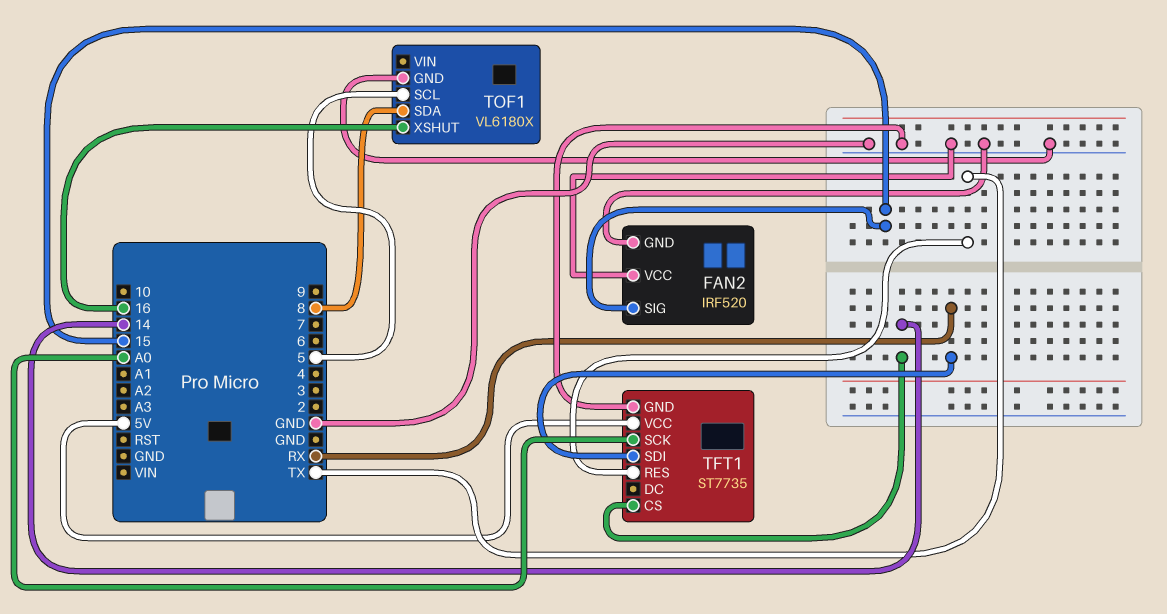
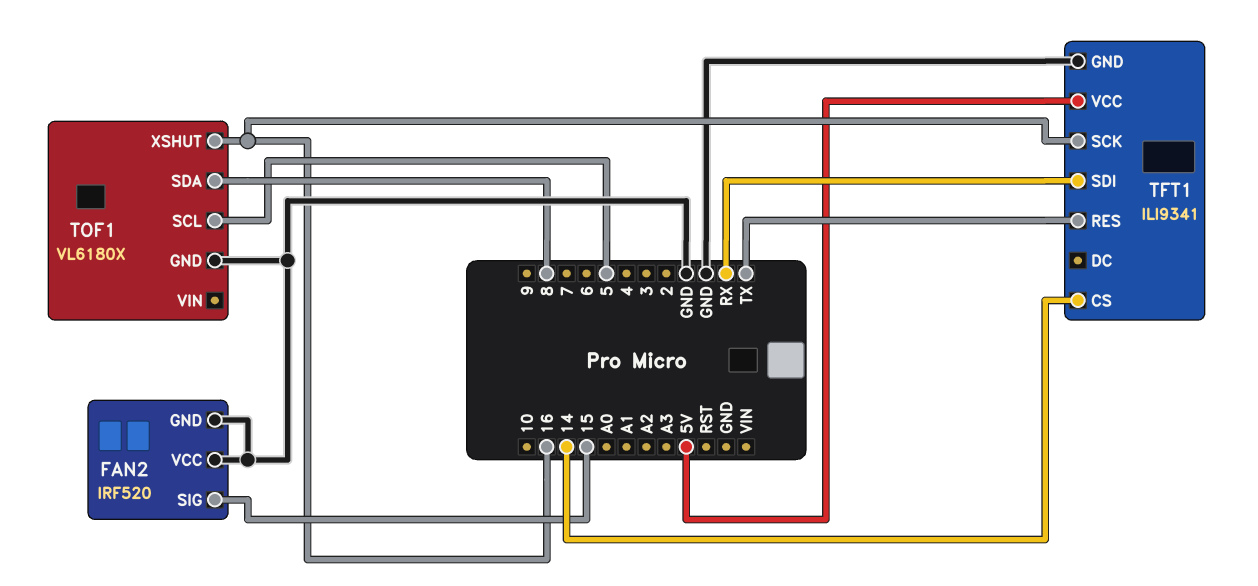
TFT1: ST7735 -> ILI9341
TFT1 pin SCK: A0 -> 16

